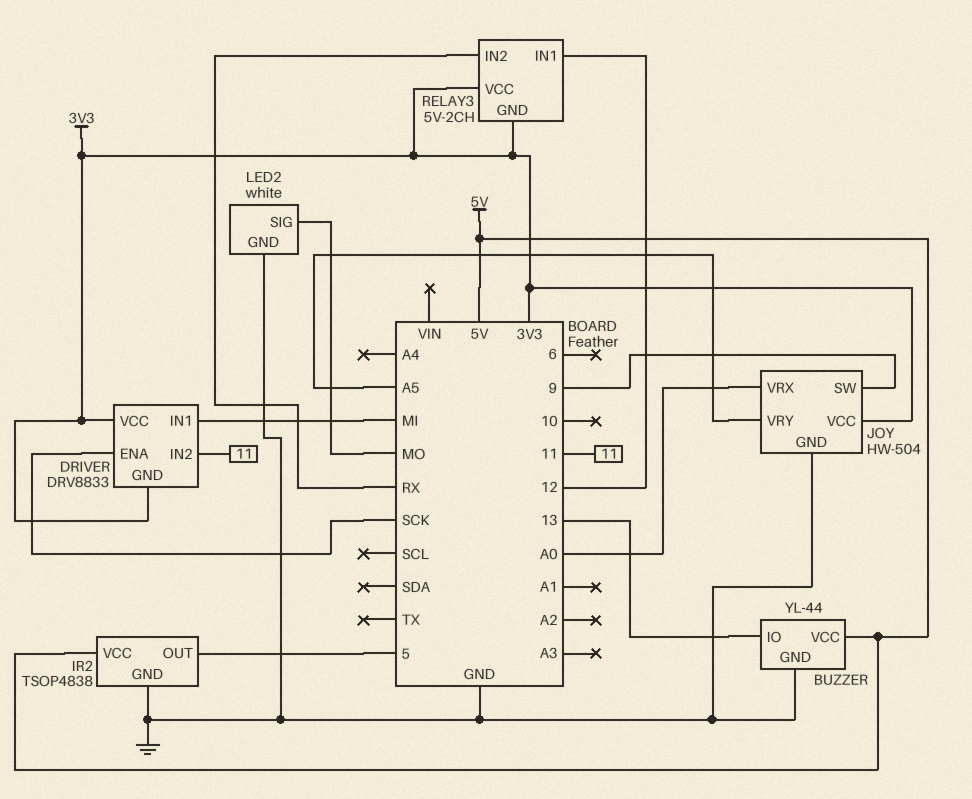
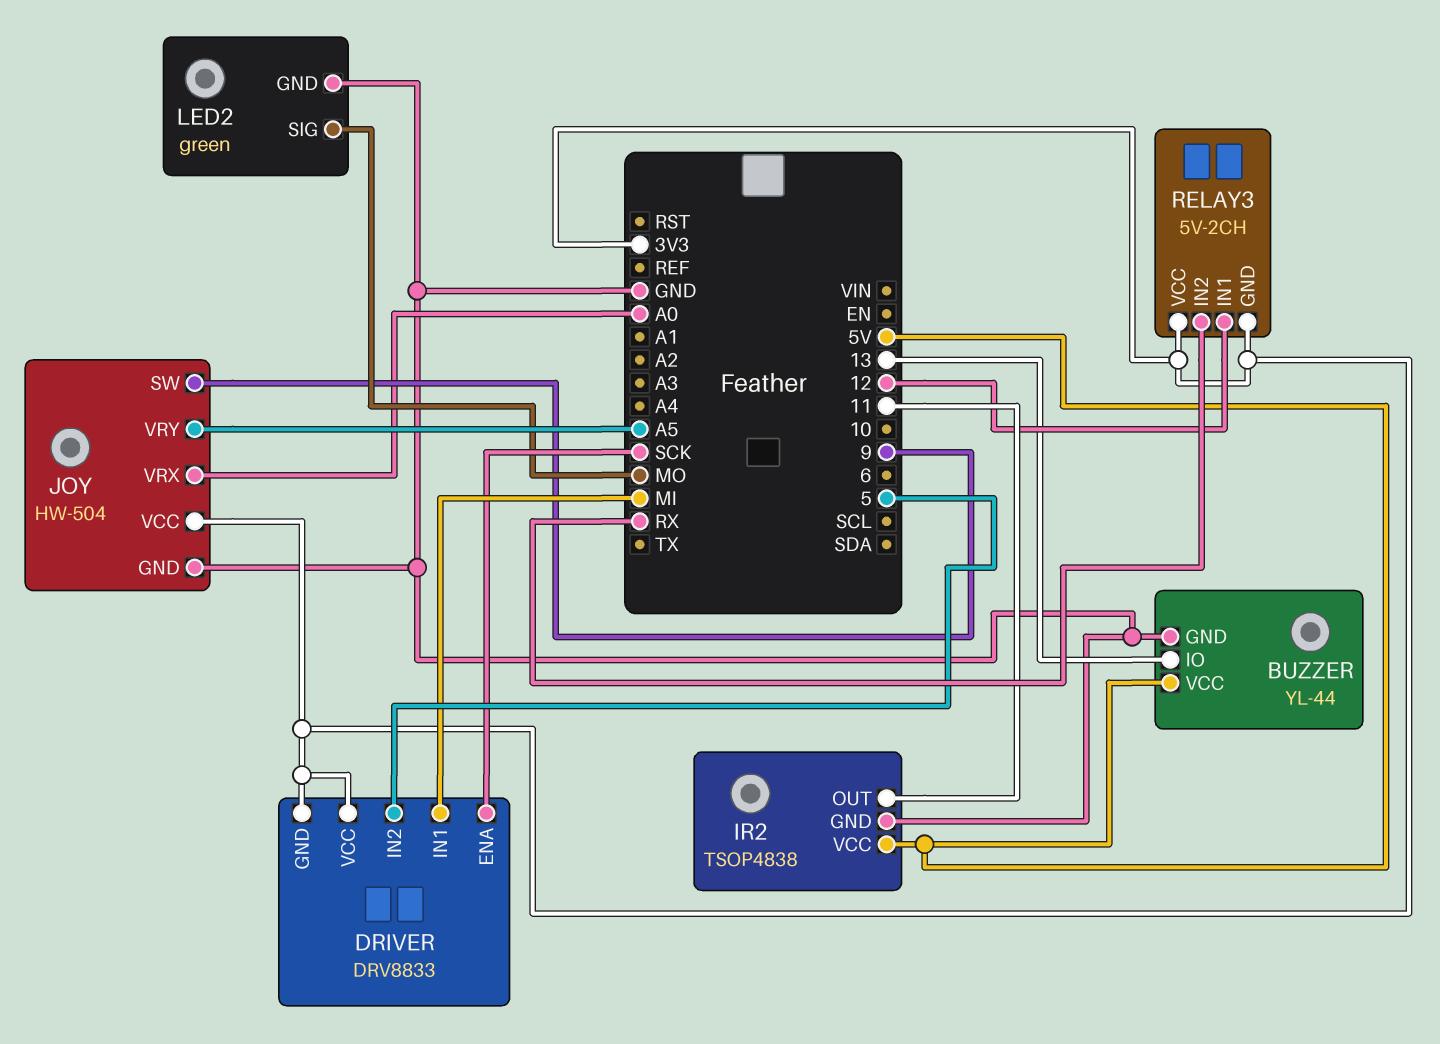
DRIVER pin IN2: 11 -> 5
IR2 pin OUT: 5 -> 11
LED2: white -> green

